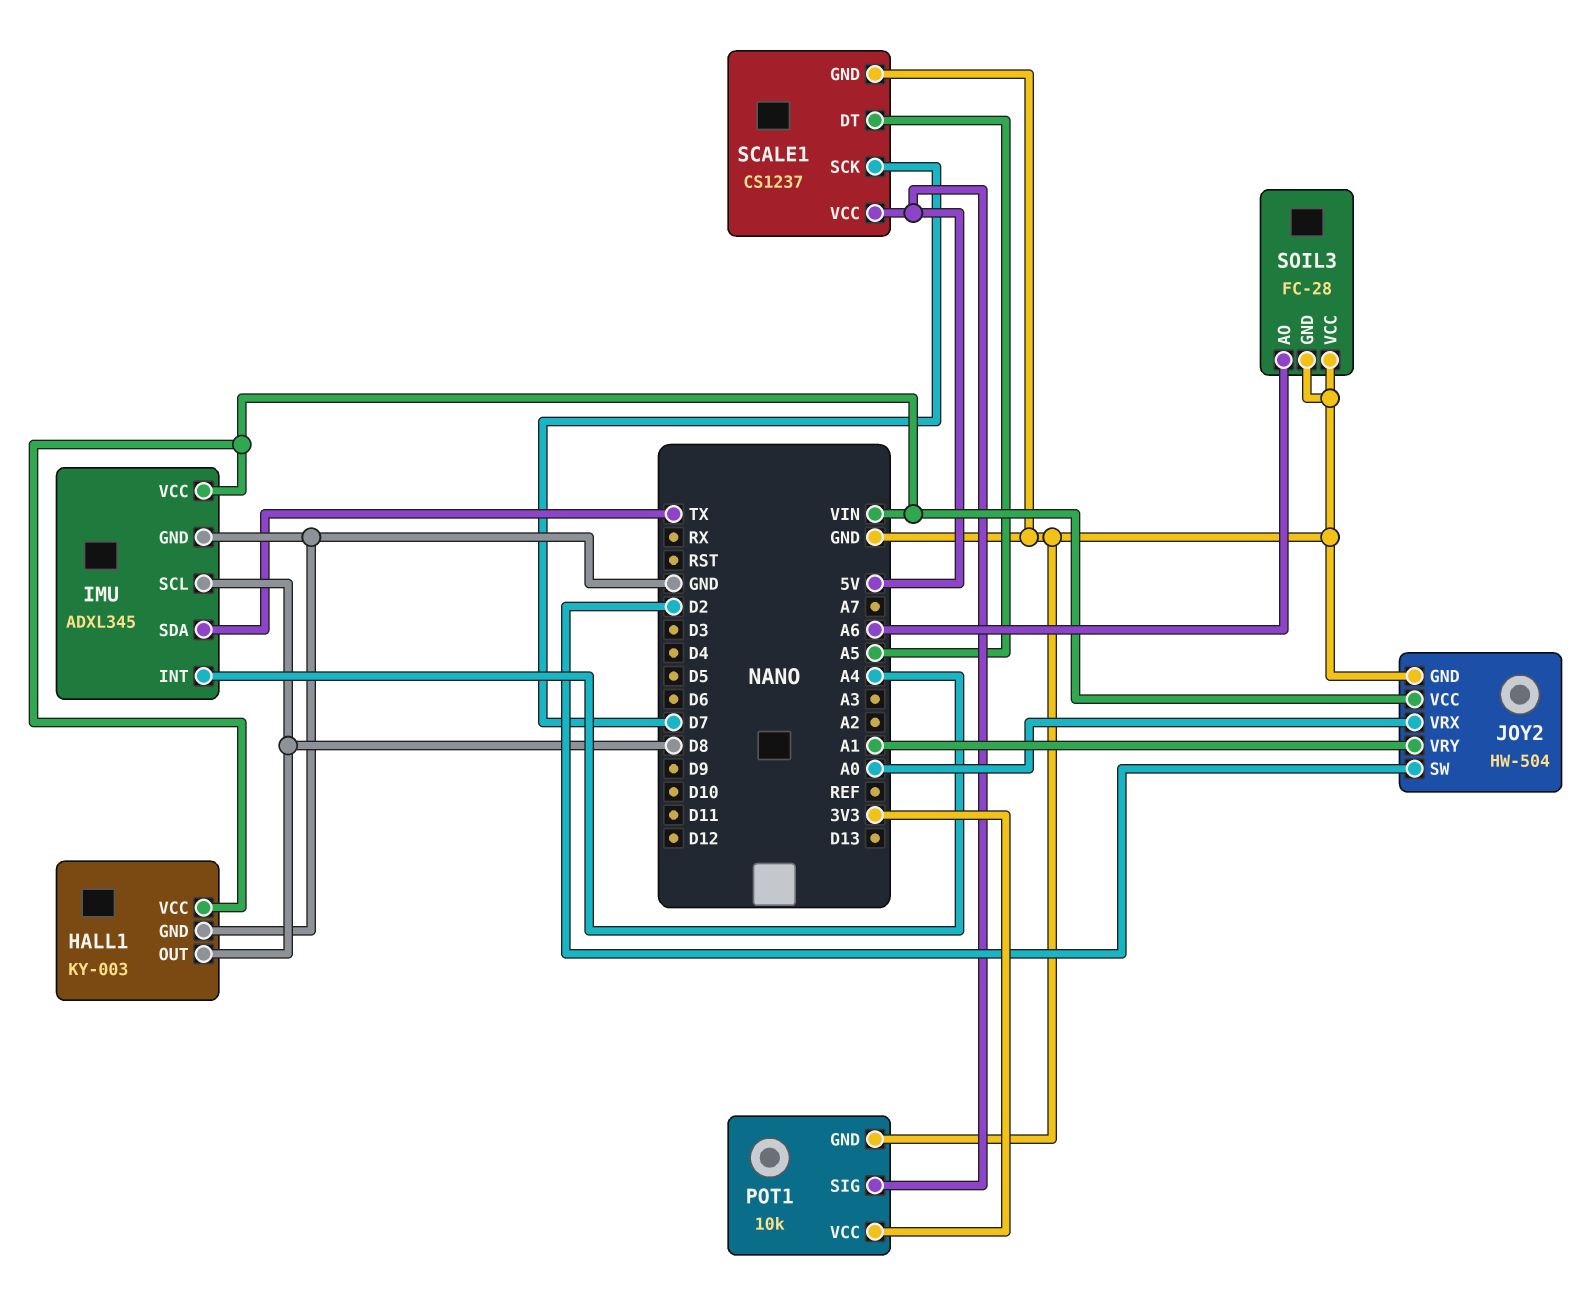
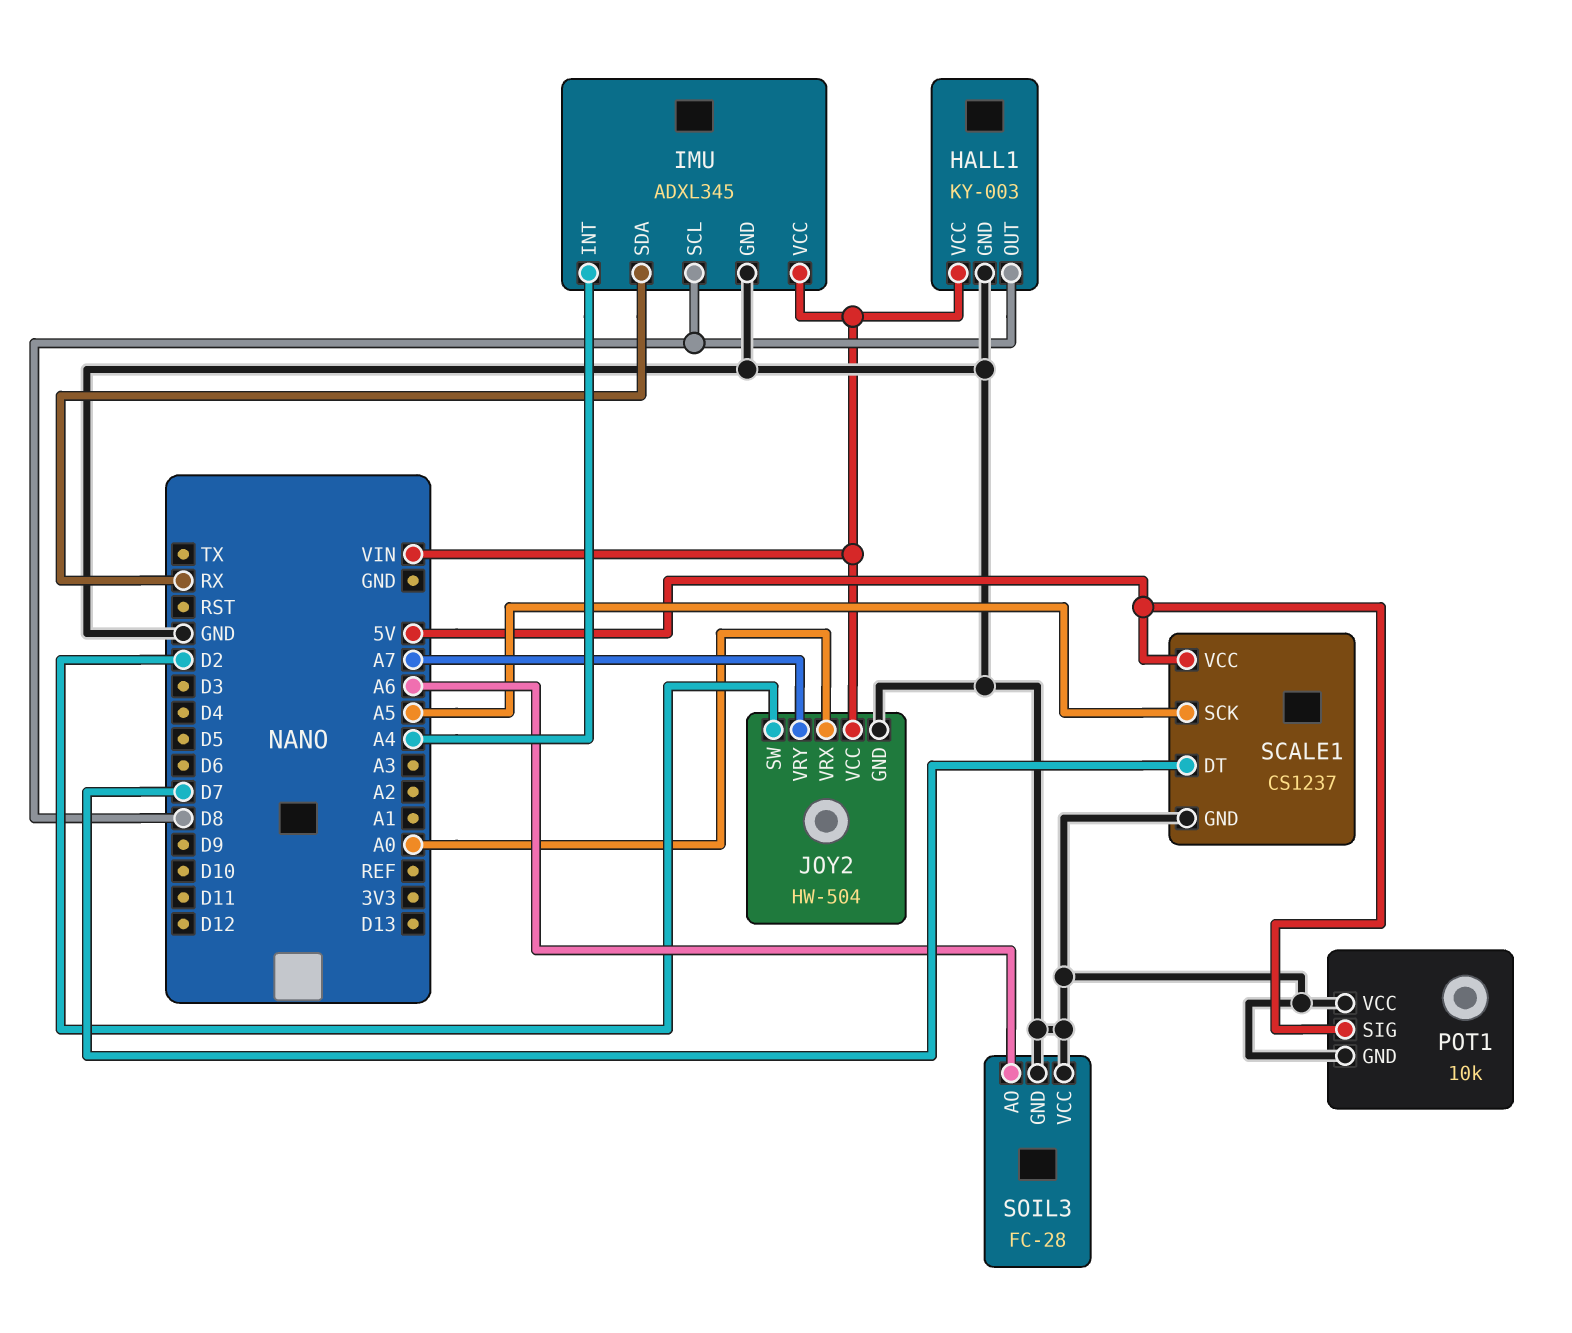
IMU pin SDA: TX -> RX
JOY2 pin VRY: A1 -> A7
POT1 pin VCC: 3V3 -> GND
SCALE1 pin DT: A5 -> D7
SCALE1 pin SCK: D7 -> A5

